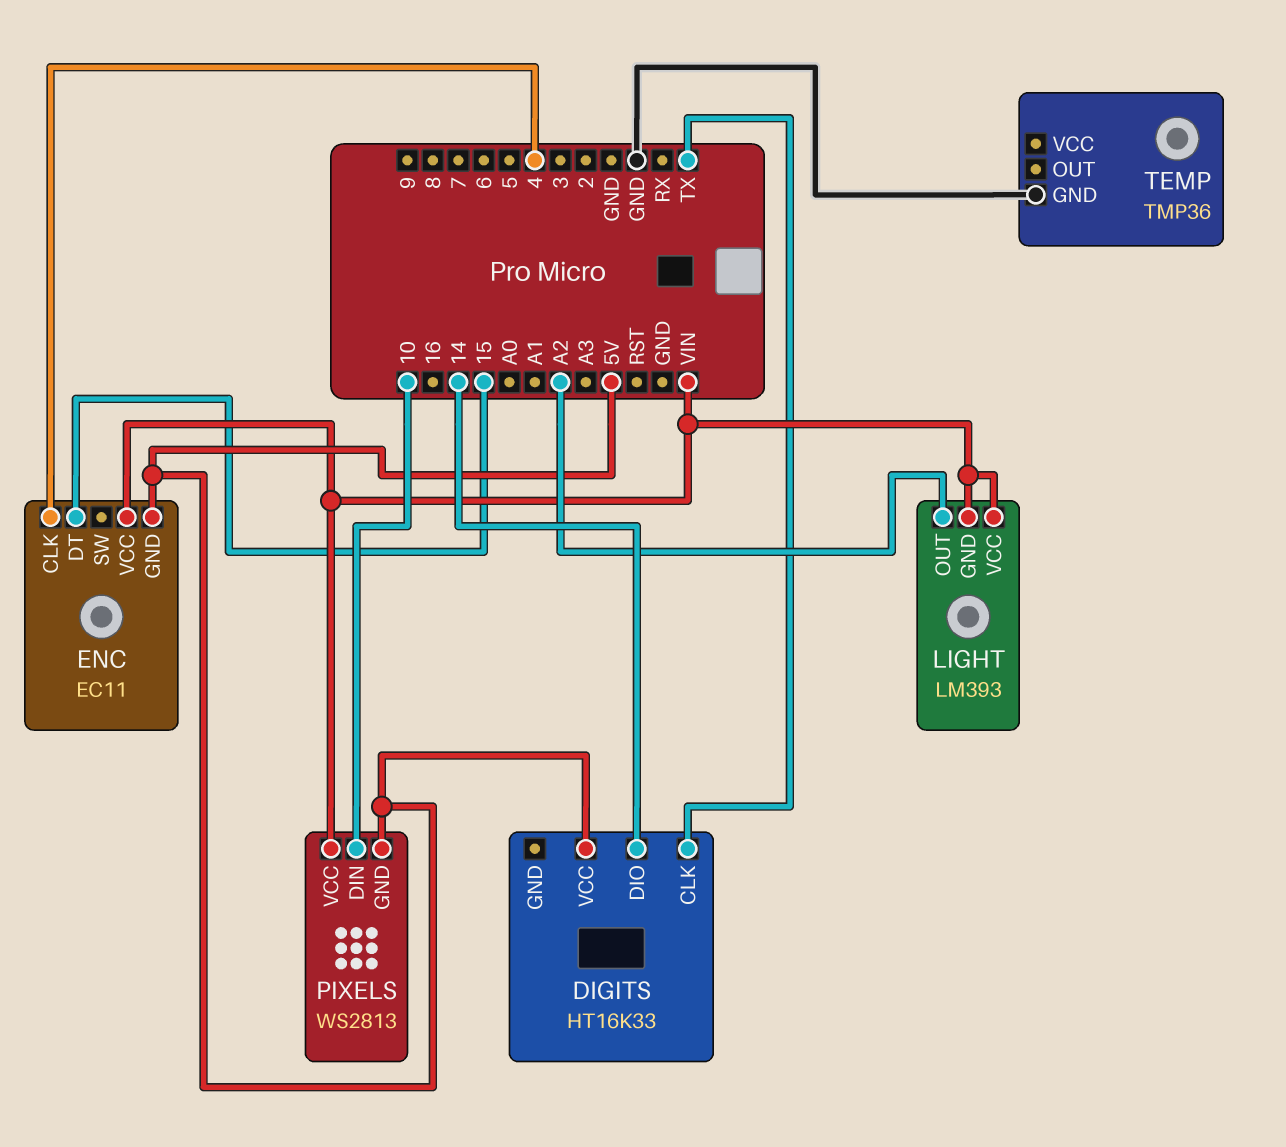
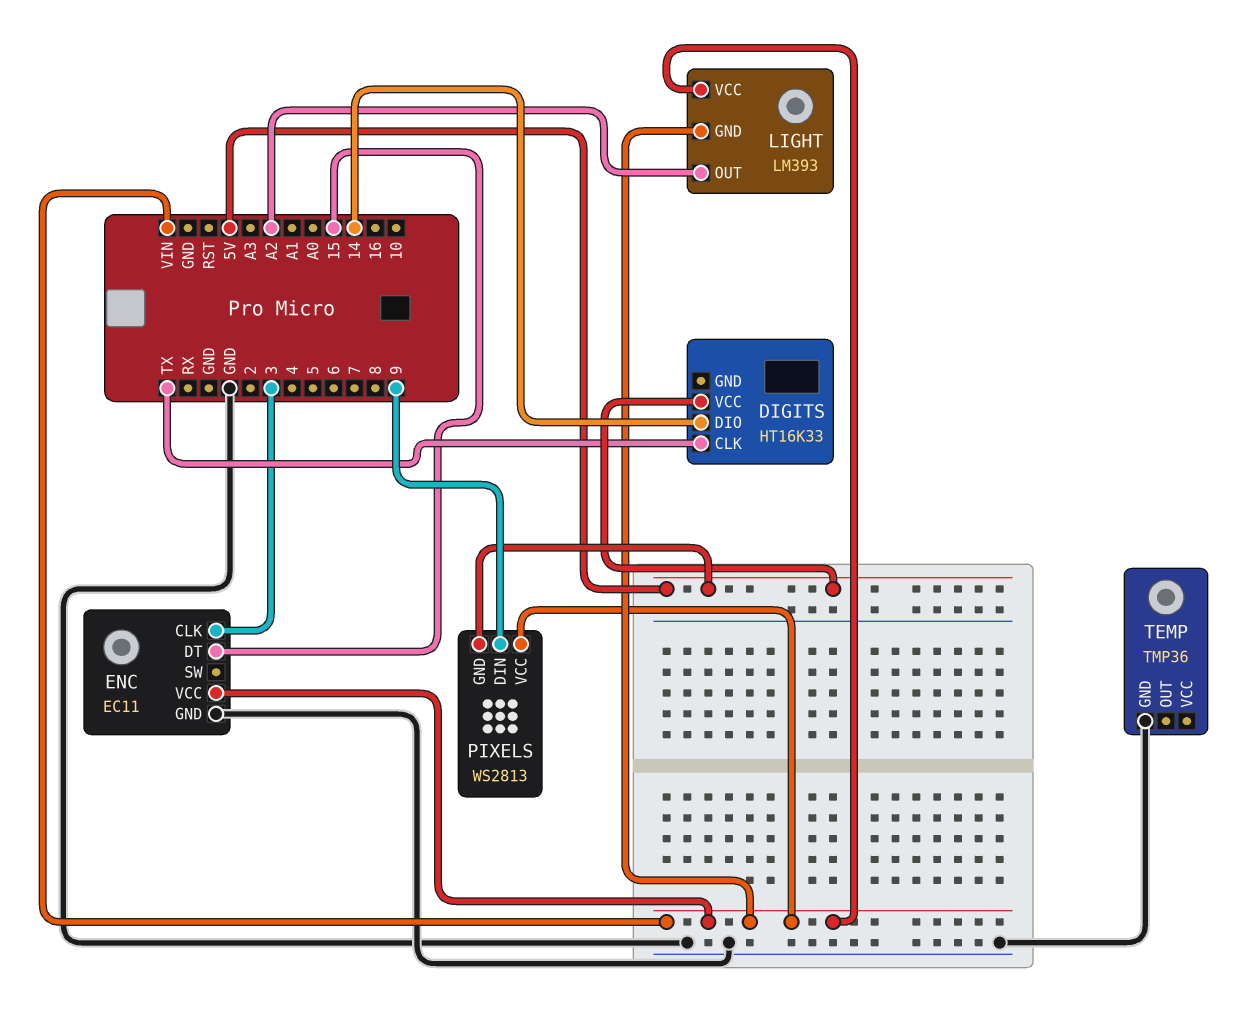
ENC pin CLK: 4 -> 3
ENC pin GND: 5V -> GND
PIXELS pin DIN: 10 -> 9

